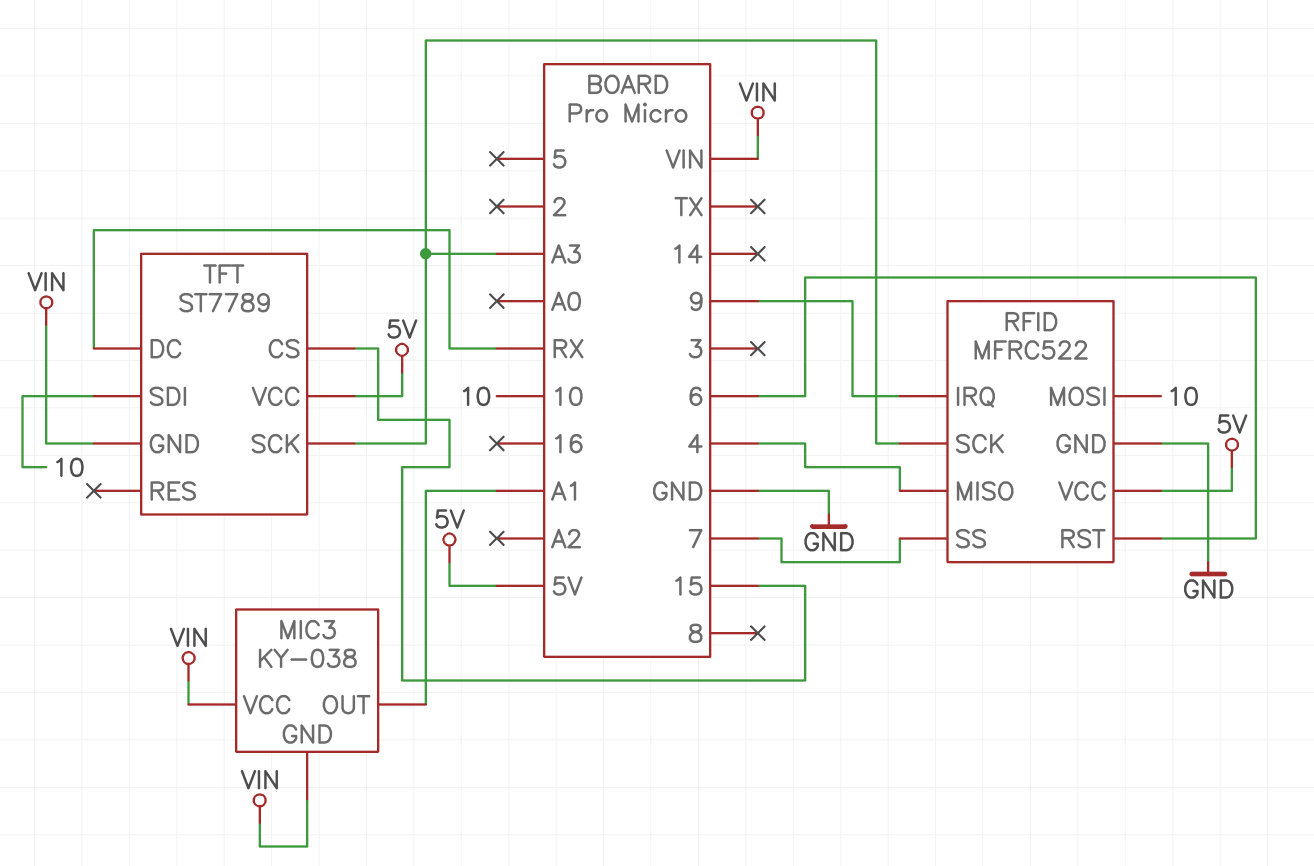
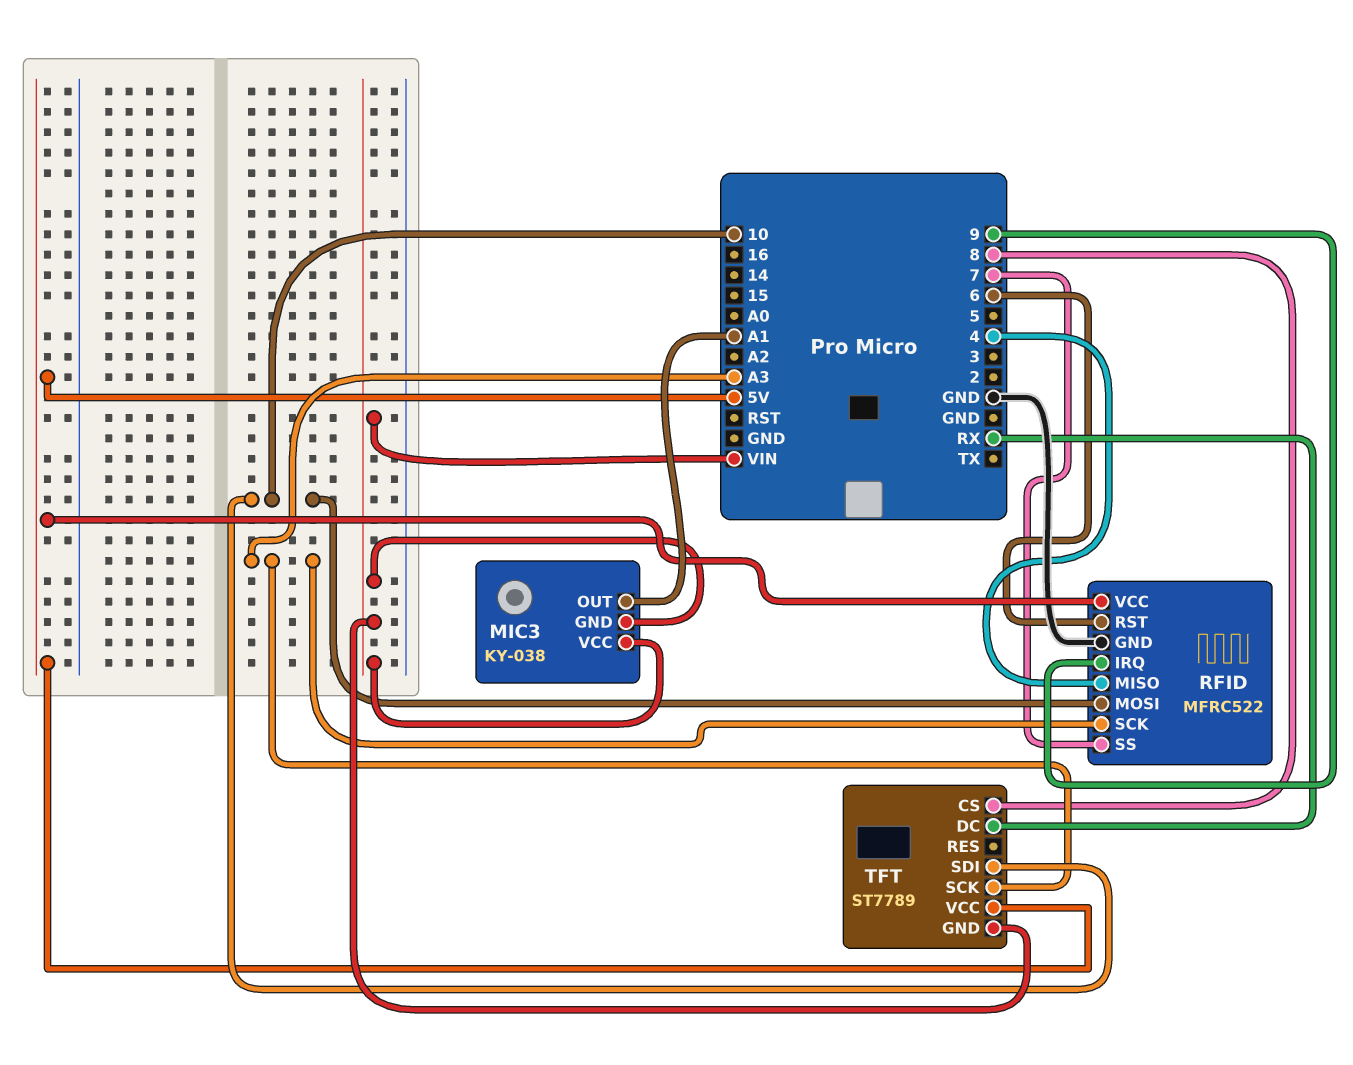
TFT pin CS: 15 -> 8

